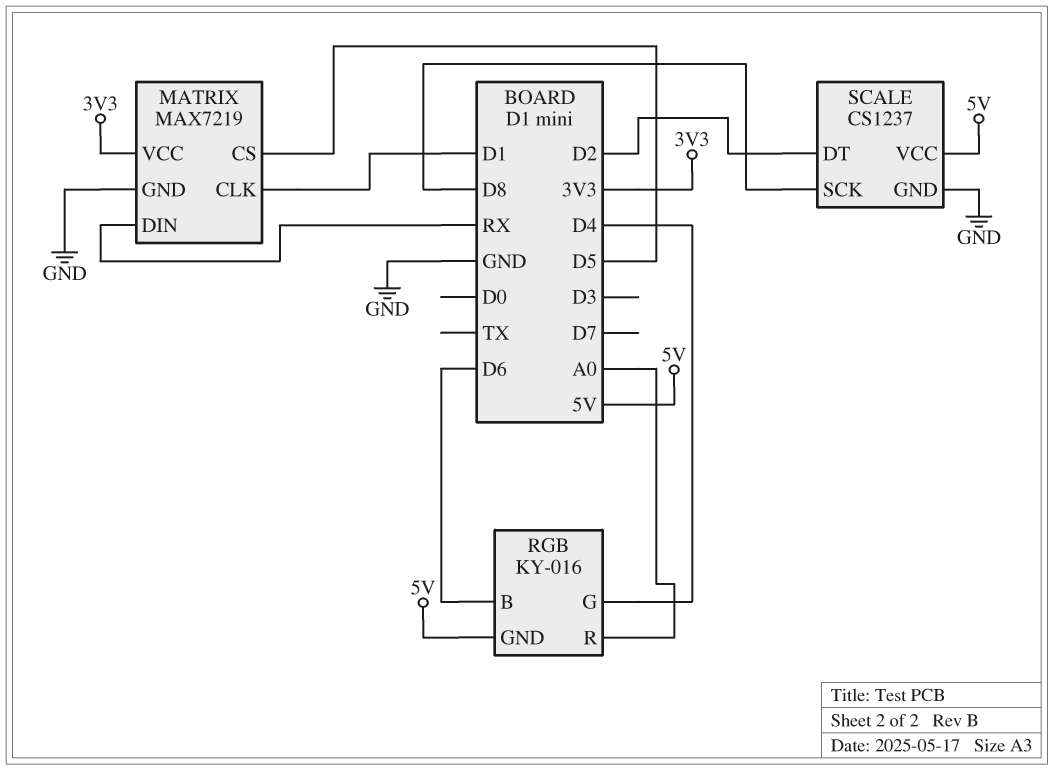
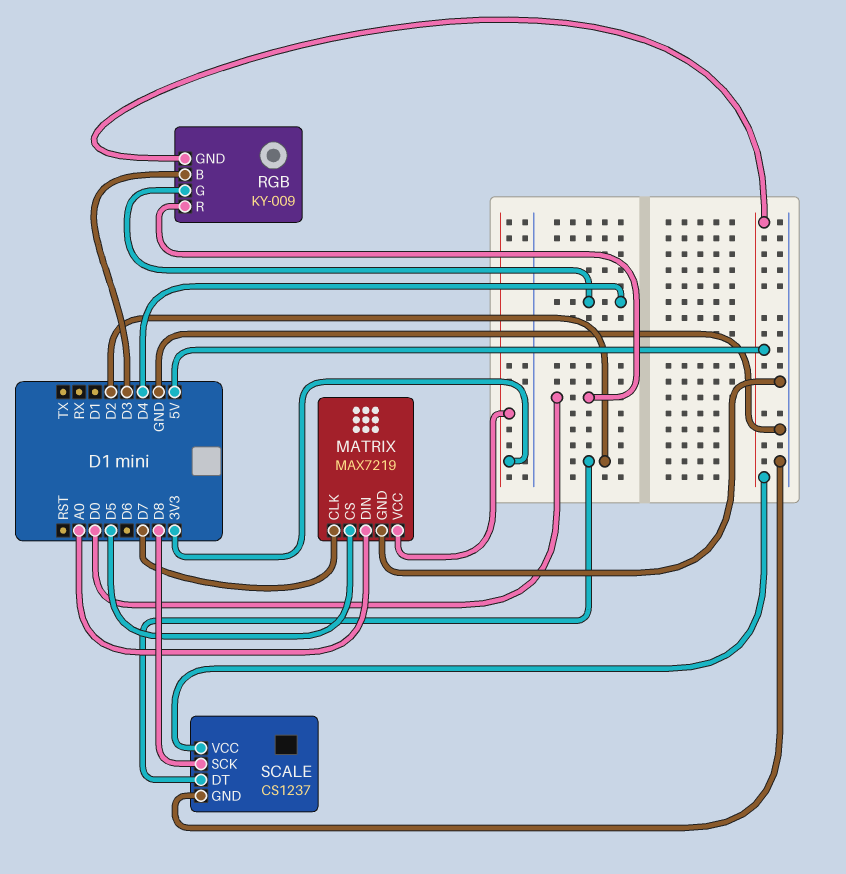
MATRIX pin CLK: D1 -> D7
MATRIX pin DIN: RX -> A0
RGB: KY-016 -> KY-009
RGB pin B: D6 -> D3
RGB pin R: A0 -> D0

